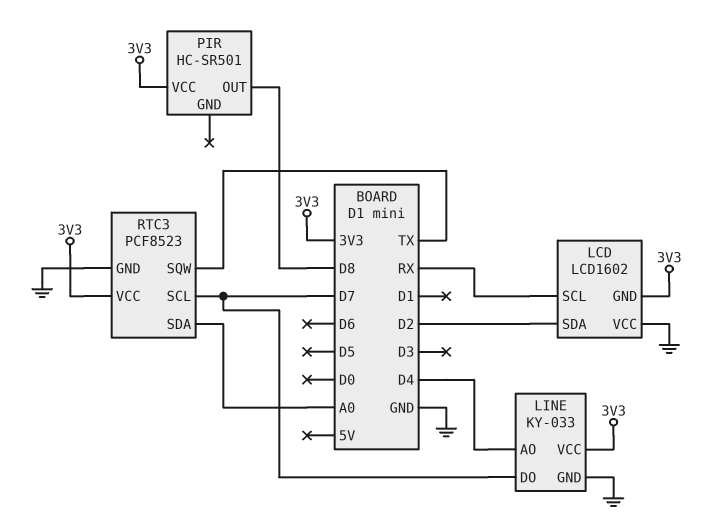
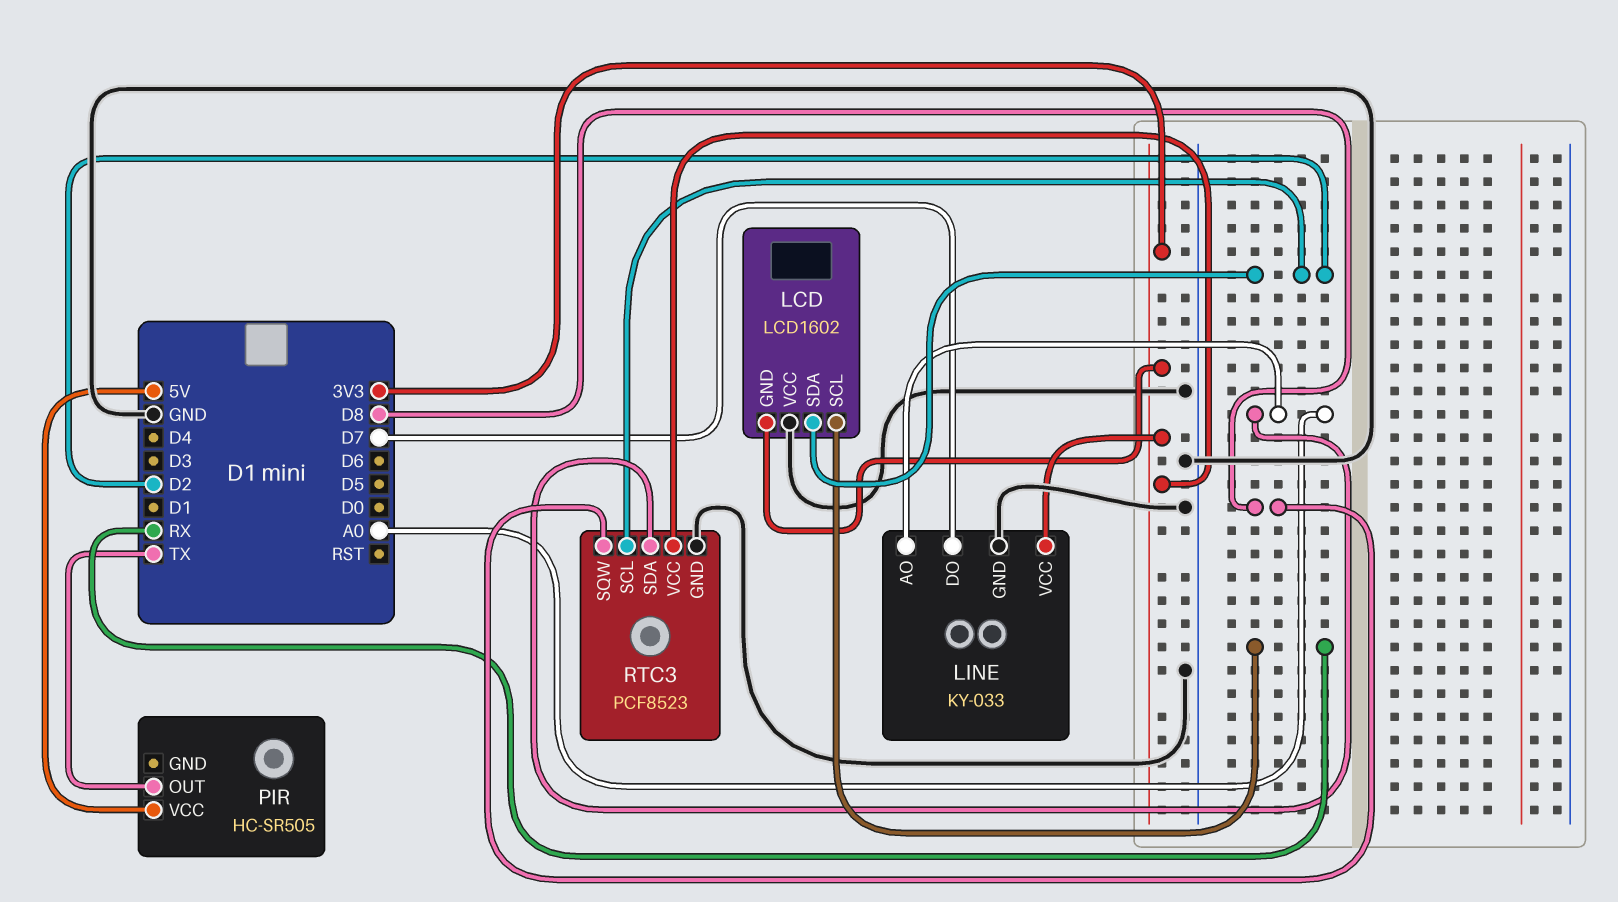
LINE pin AO: D4 -> A0
PIR: HC-SR501 -> HC-SR505
PIR pin OUT: D8 -> TX
PIR pin VCC: 3V3 -> 5V
RTC3 pin SCL: D7 -> D2
RTC3 pin SQW: TX -> D8

